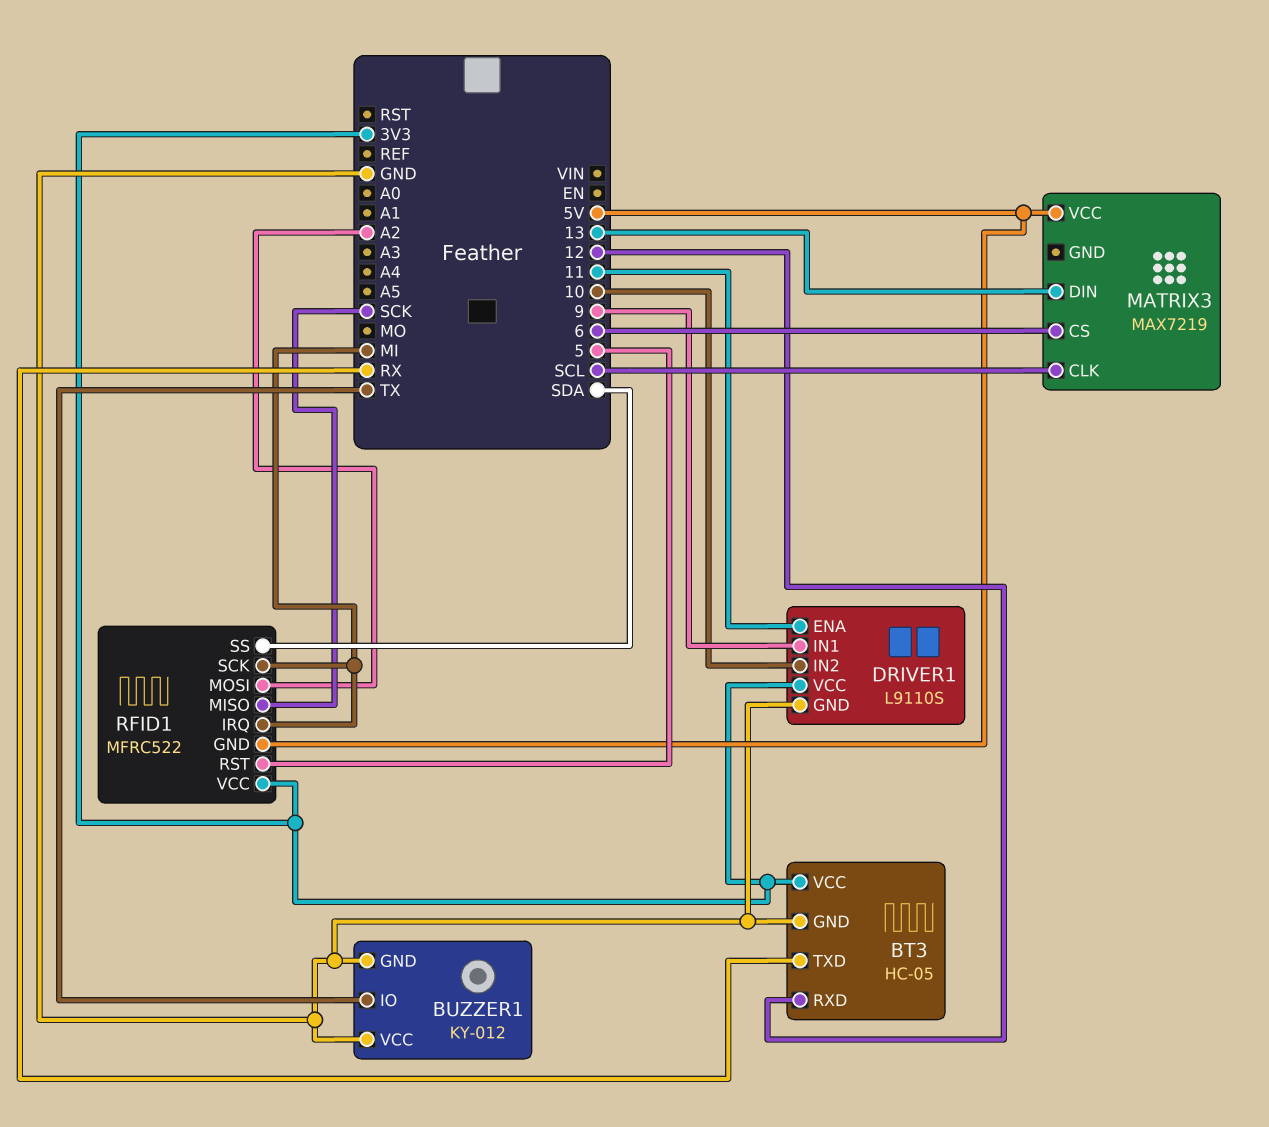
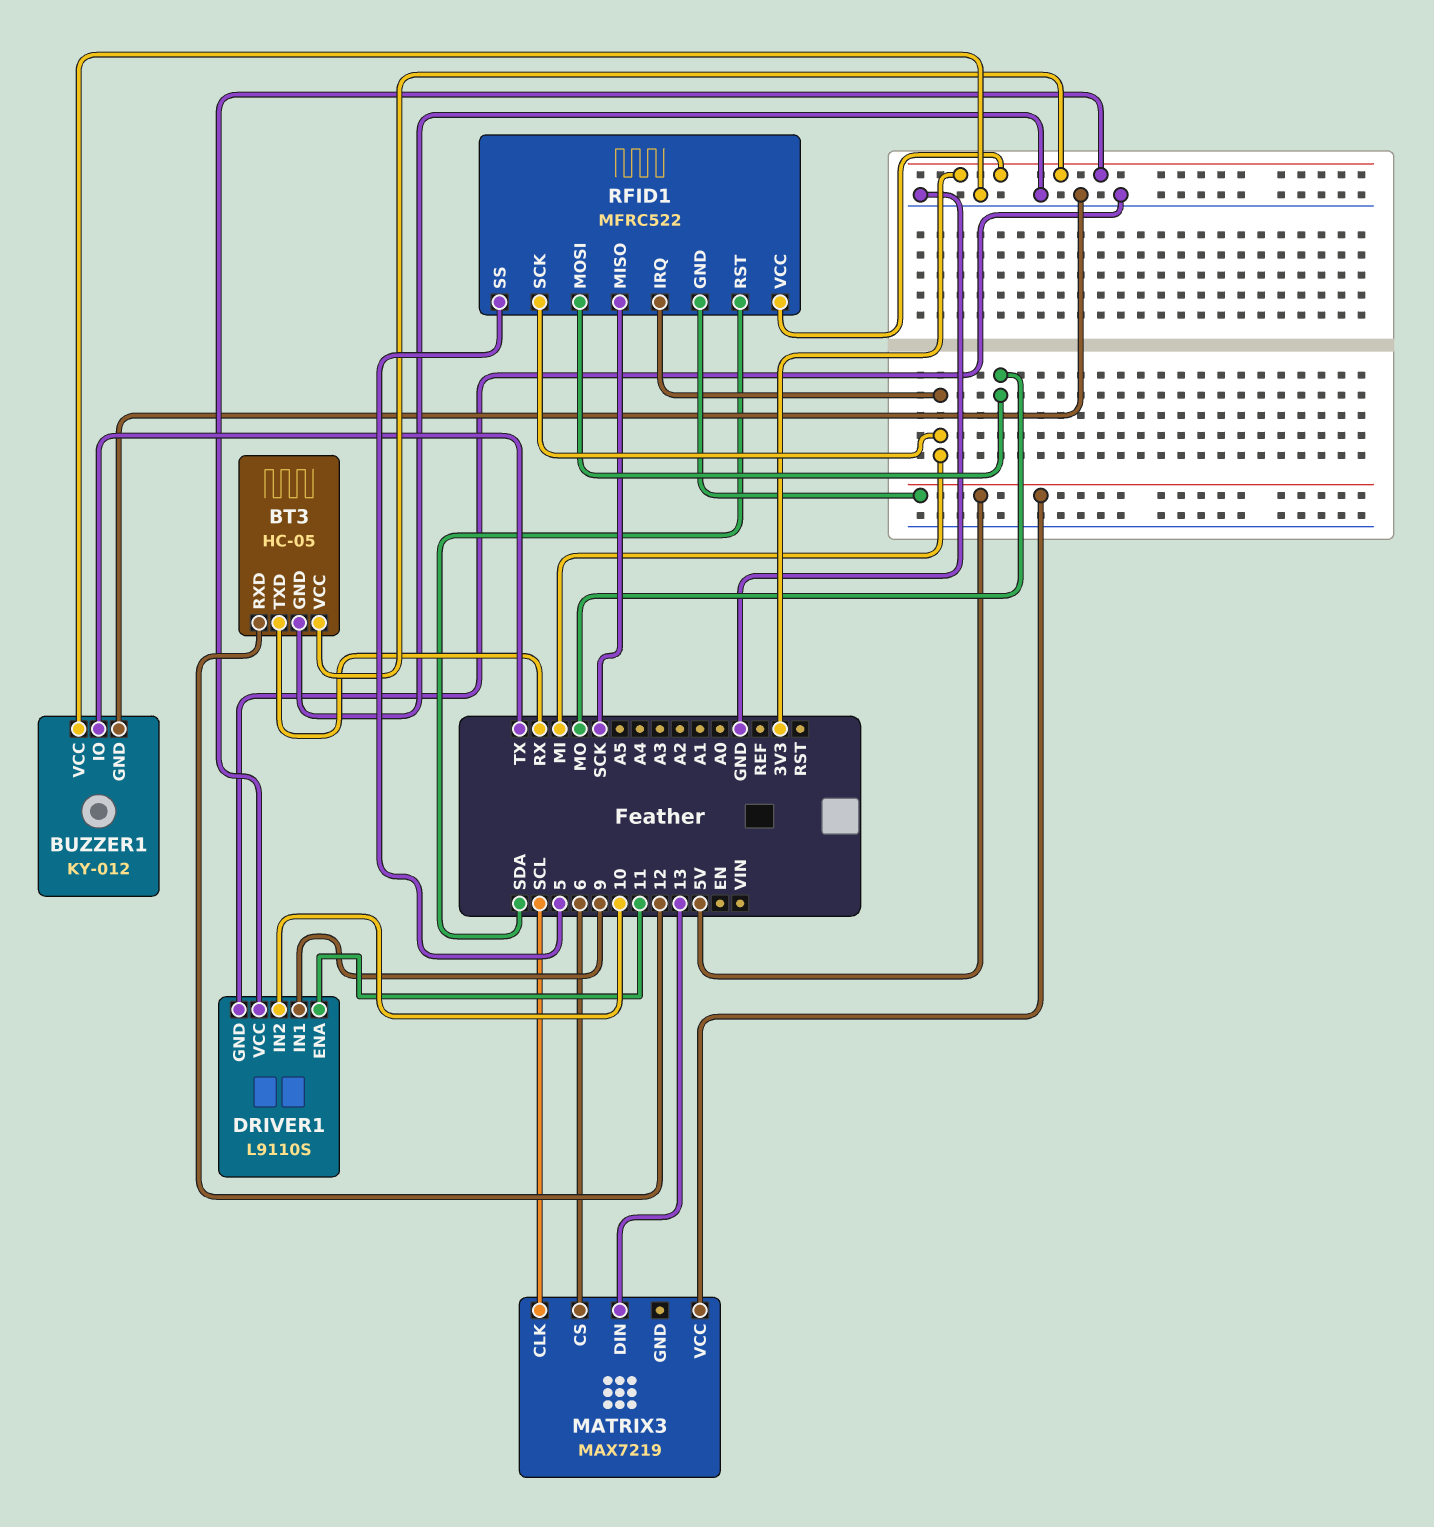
RFID1 pin MOSI: A2 -> MO
RFID1 pin RST: 5 -> SDA
RFID1 pin SS: SDA -> 5

